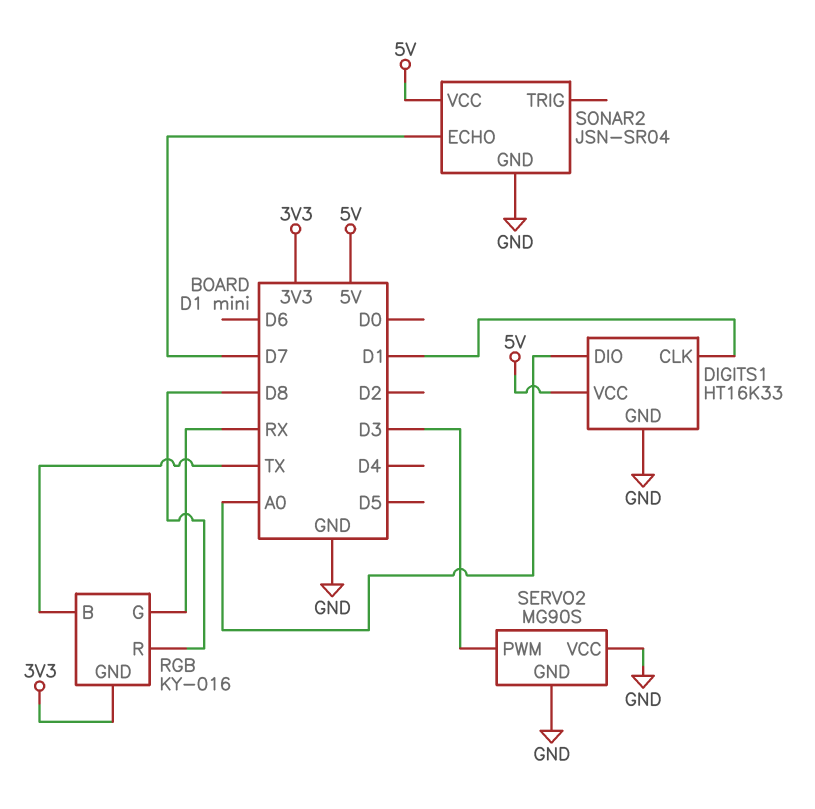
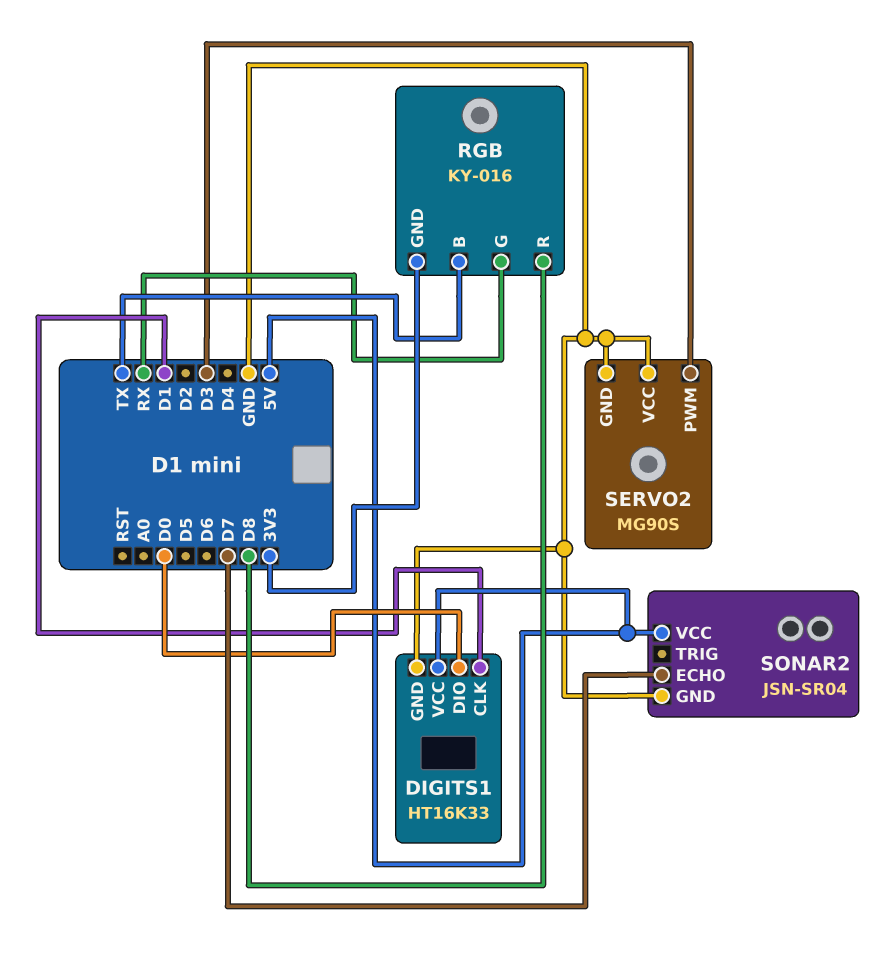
DIGITS1 pin DIO: A0 -> D0

